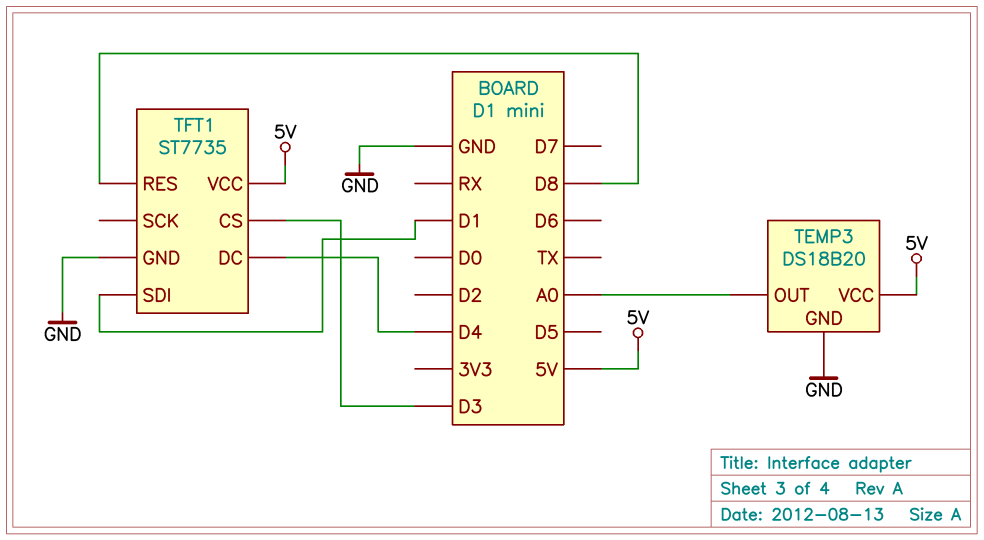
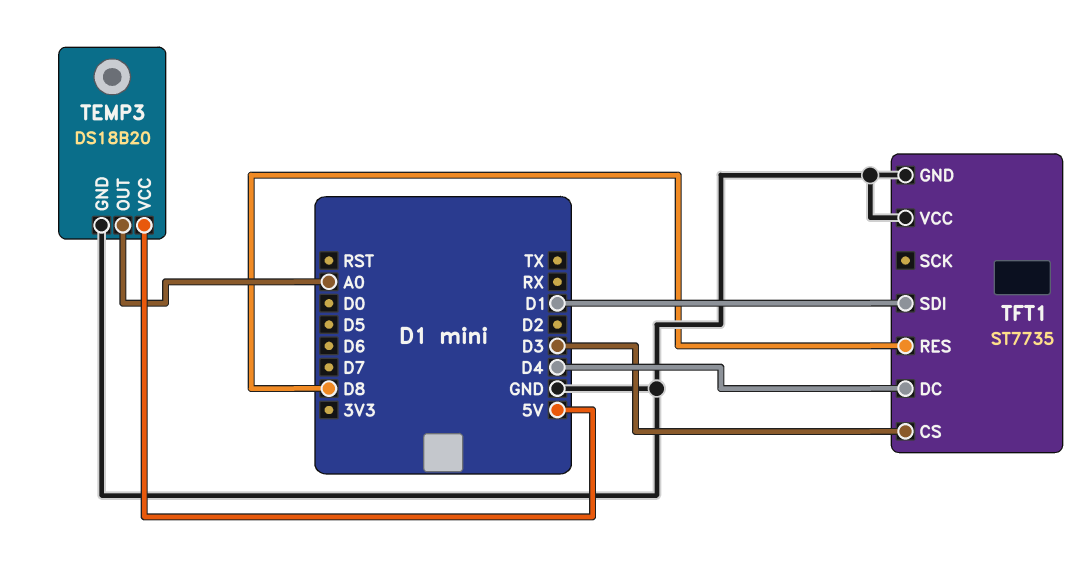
TFT1 pin VCC: 5V -> GND

